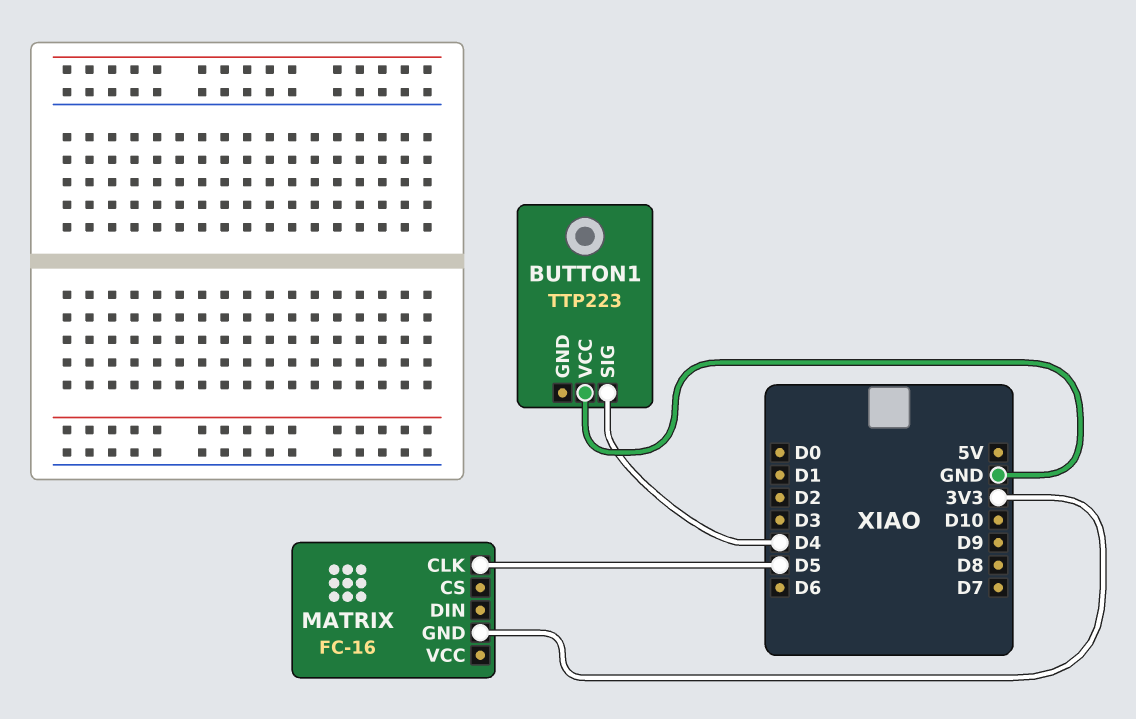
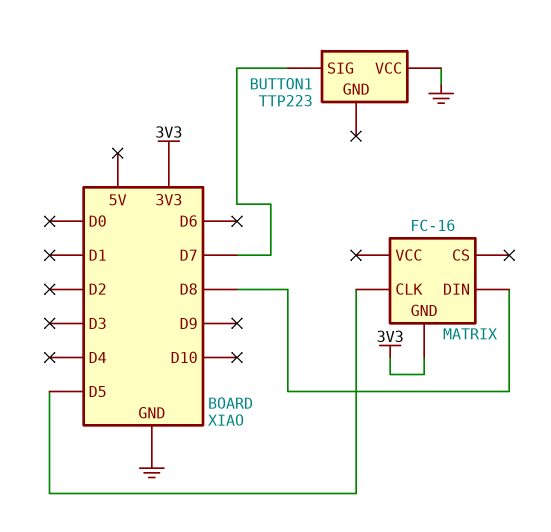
BUTTON1 pin SIG: D4 -> D7
MATRIX pin DIN: none -> D8

